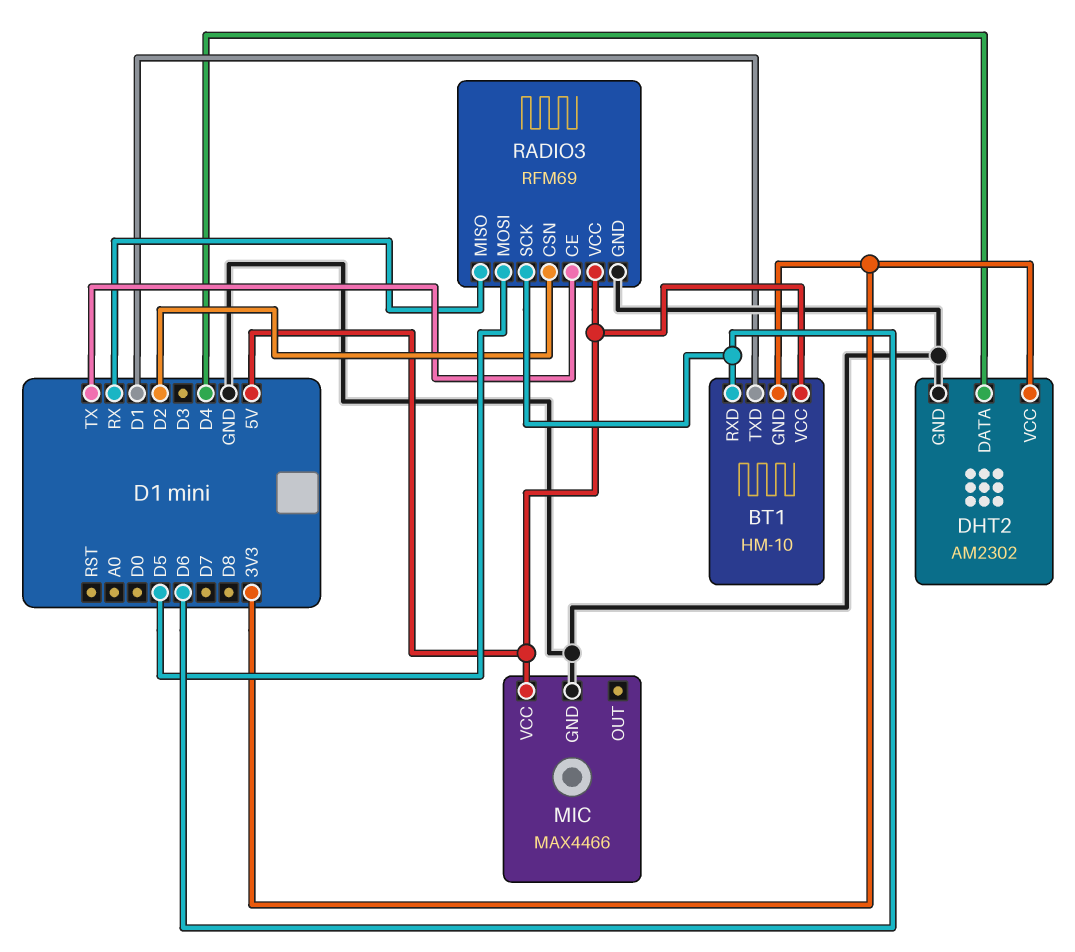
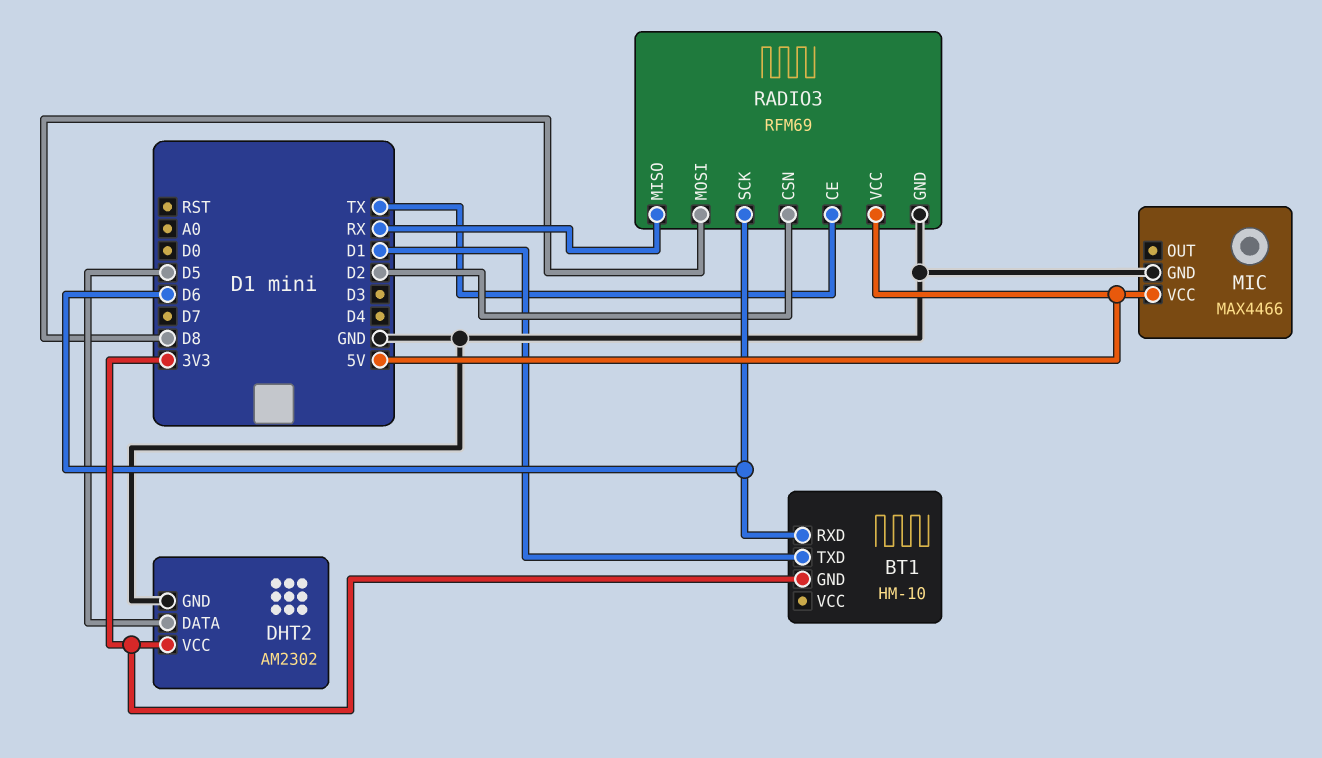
BT1 pin VCC: 5V -> none
DHT2 pin DATA: D4 -> D5
RADIO3 pin MOSI: D5 -> D8

